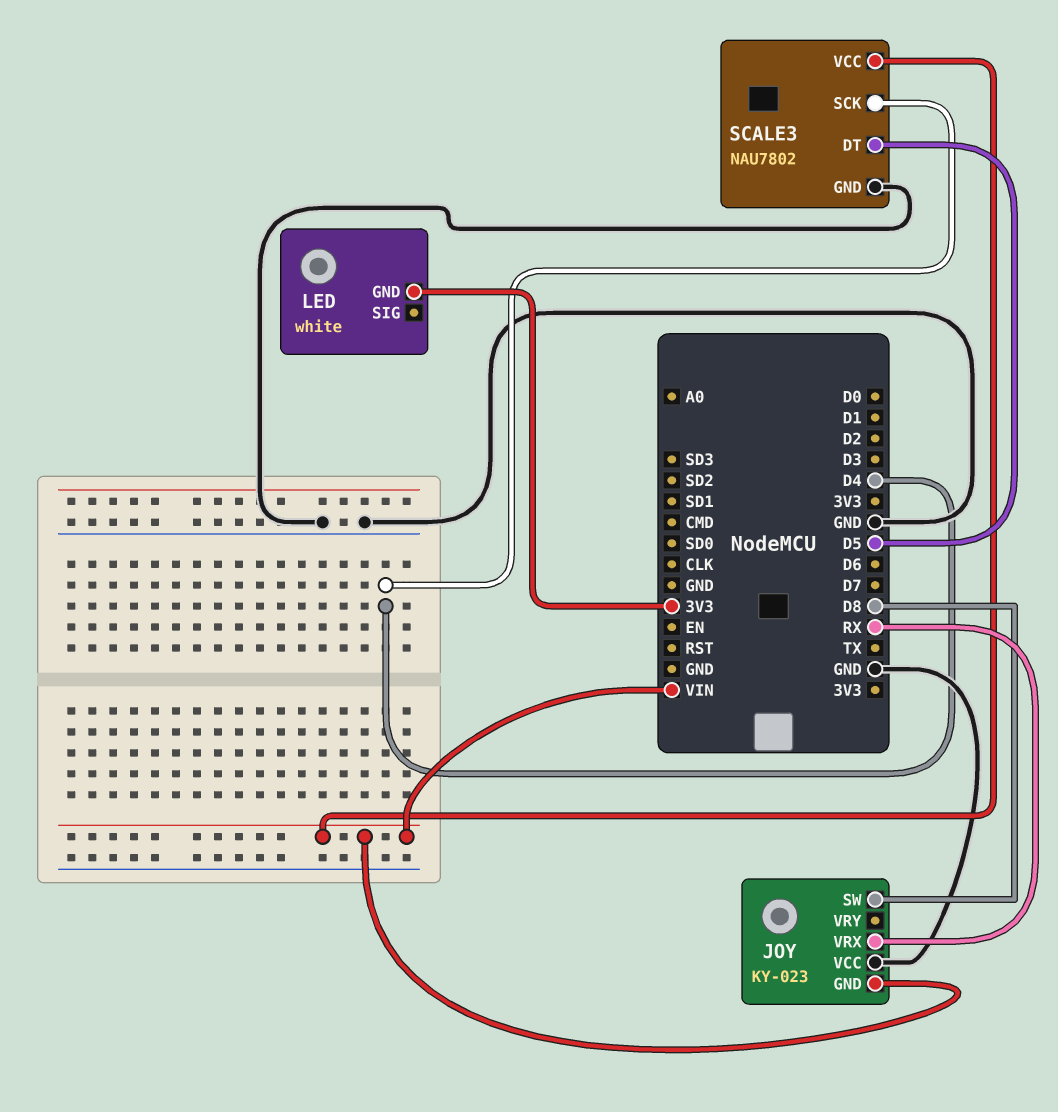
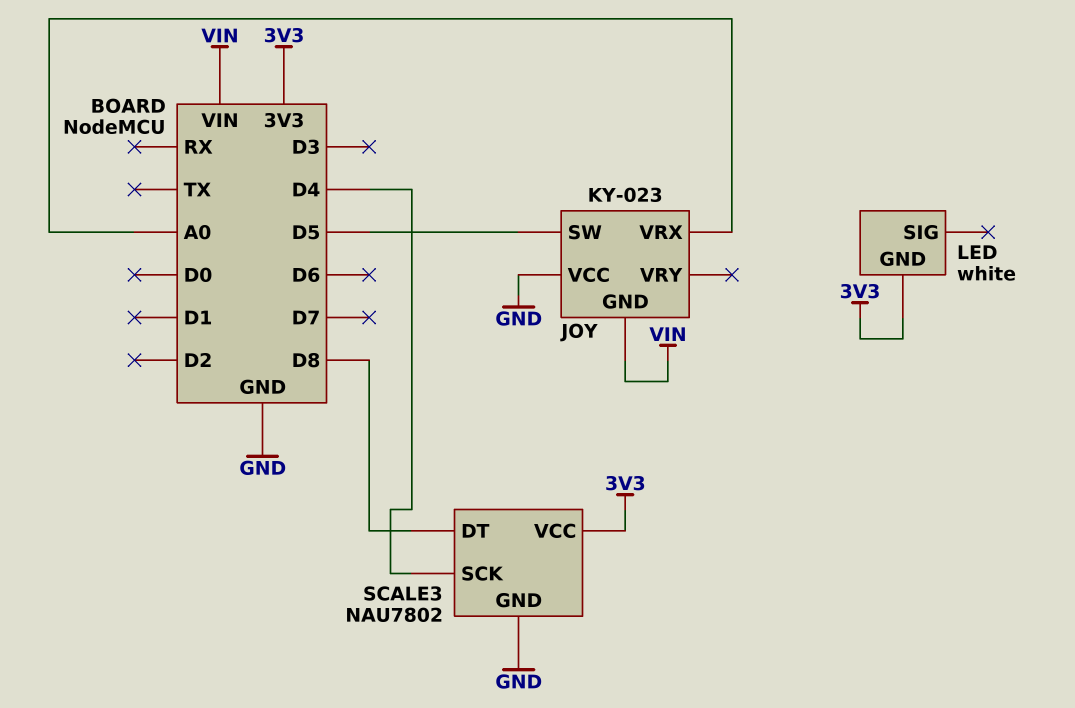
JOY pin SW: D8 -> D5
JOY pin VRX: RX -> A0
SCALE3 pin DT: D5 -> D8
SCALE3 pin VCC: VIN -> 3V3

